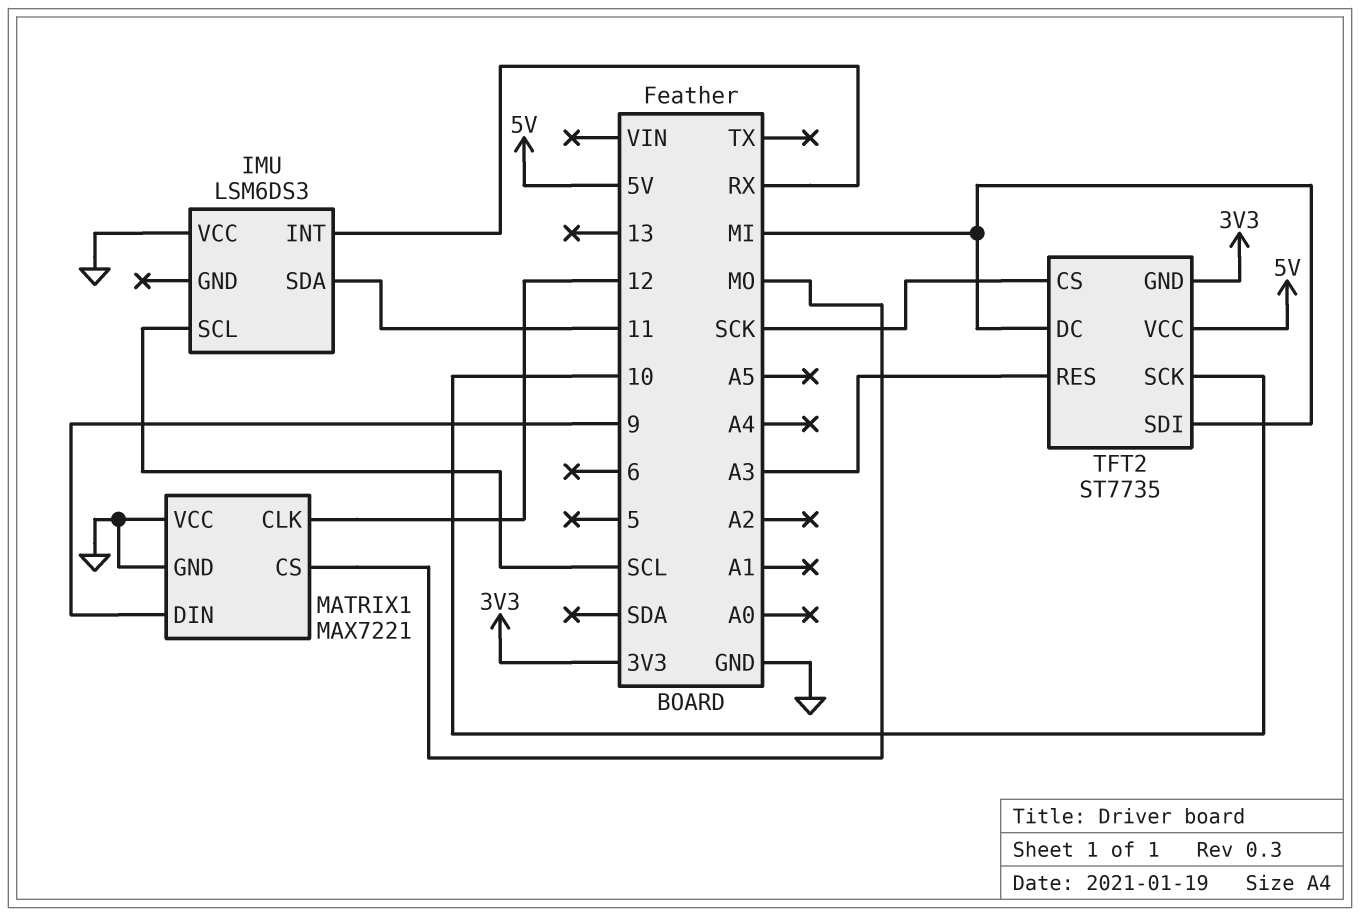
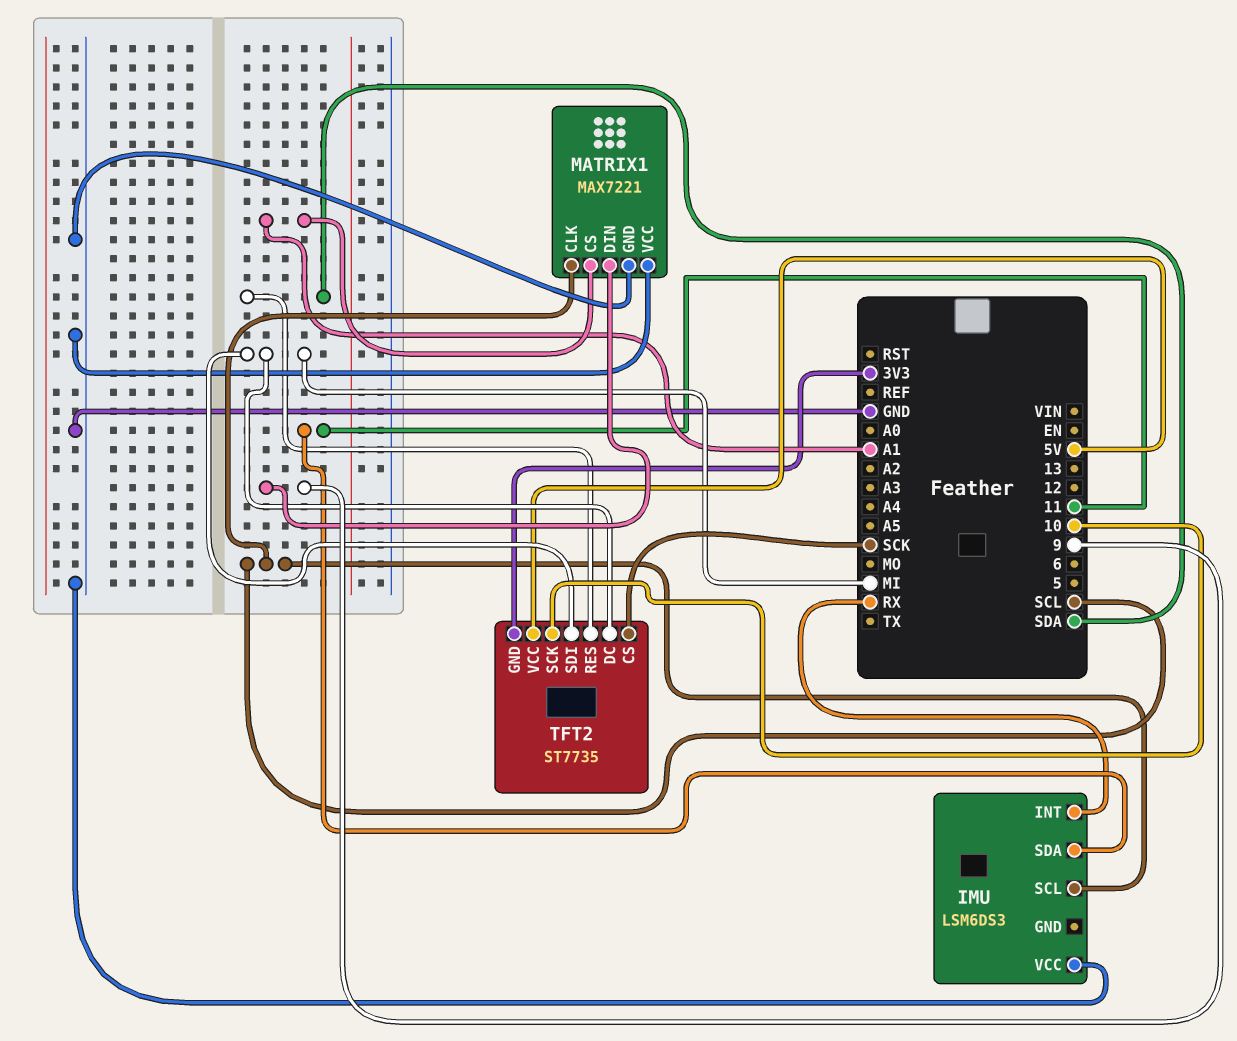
MATRIX1 pin CLK: 12 -> SCL
MATRIX1 pin CS: MO -> A1
TFT2 pin RES: A3 -> SDA

